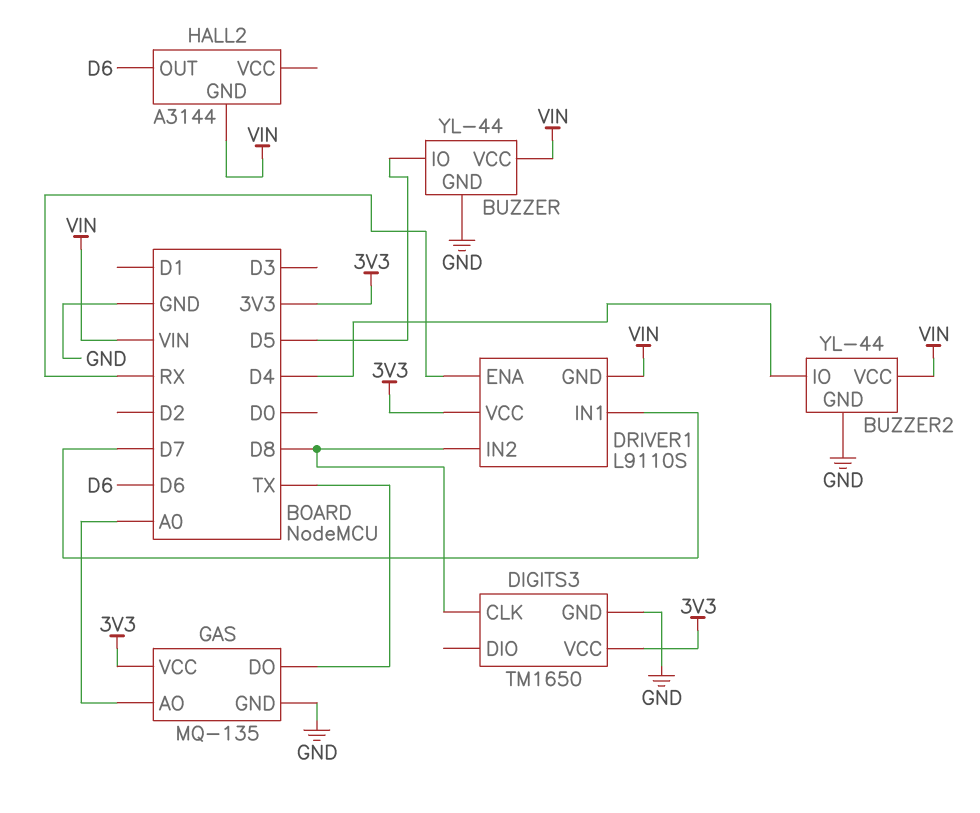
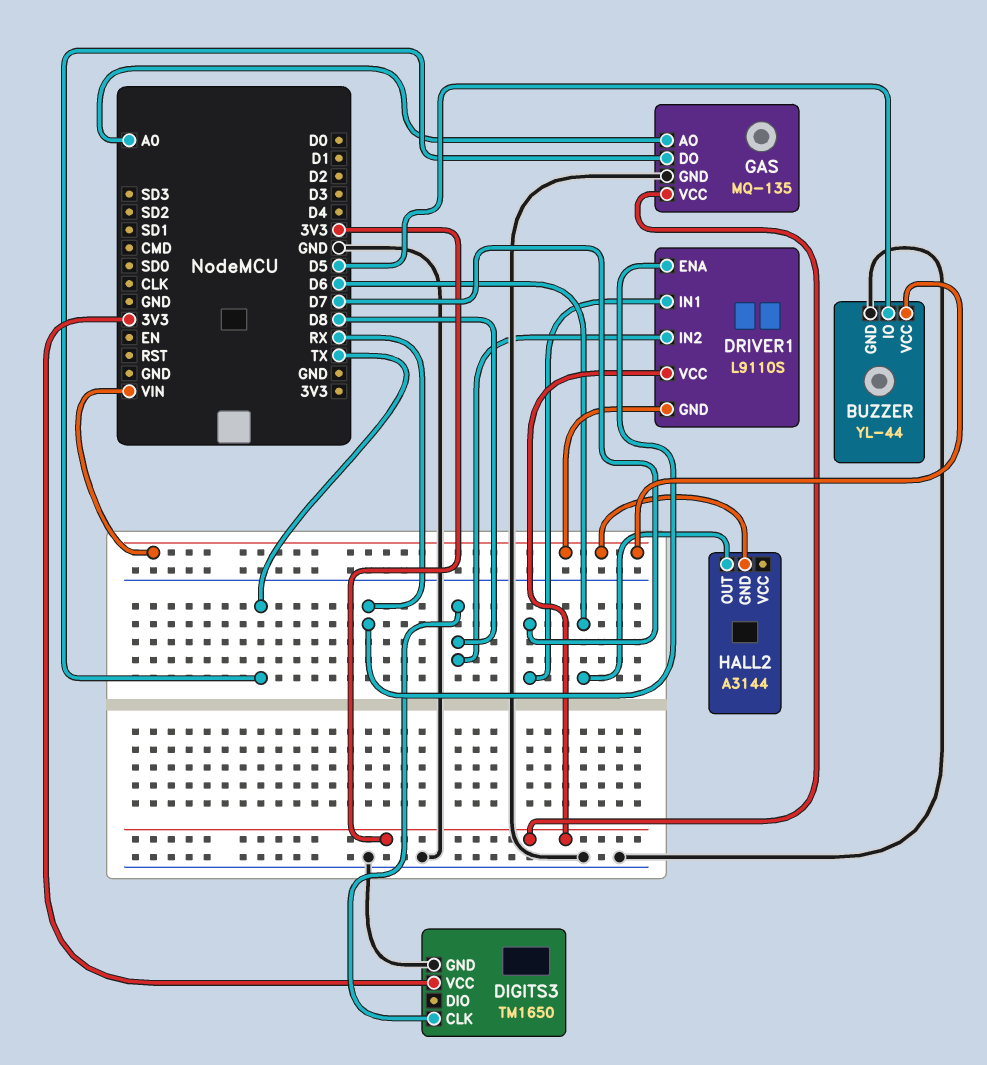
BUZZER2: YL-44 -> none
BUZZER2 pin GND: GND -> none
BUZZER2 pin IO: D4 -> none
BUZZER2 pin VCC: VIN -> none

